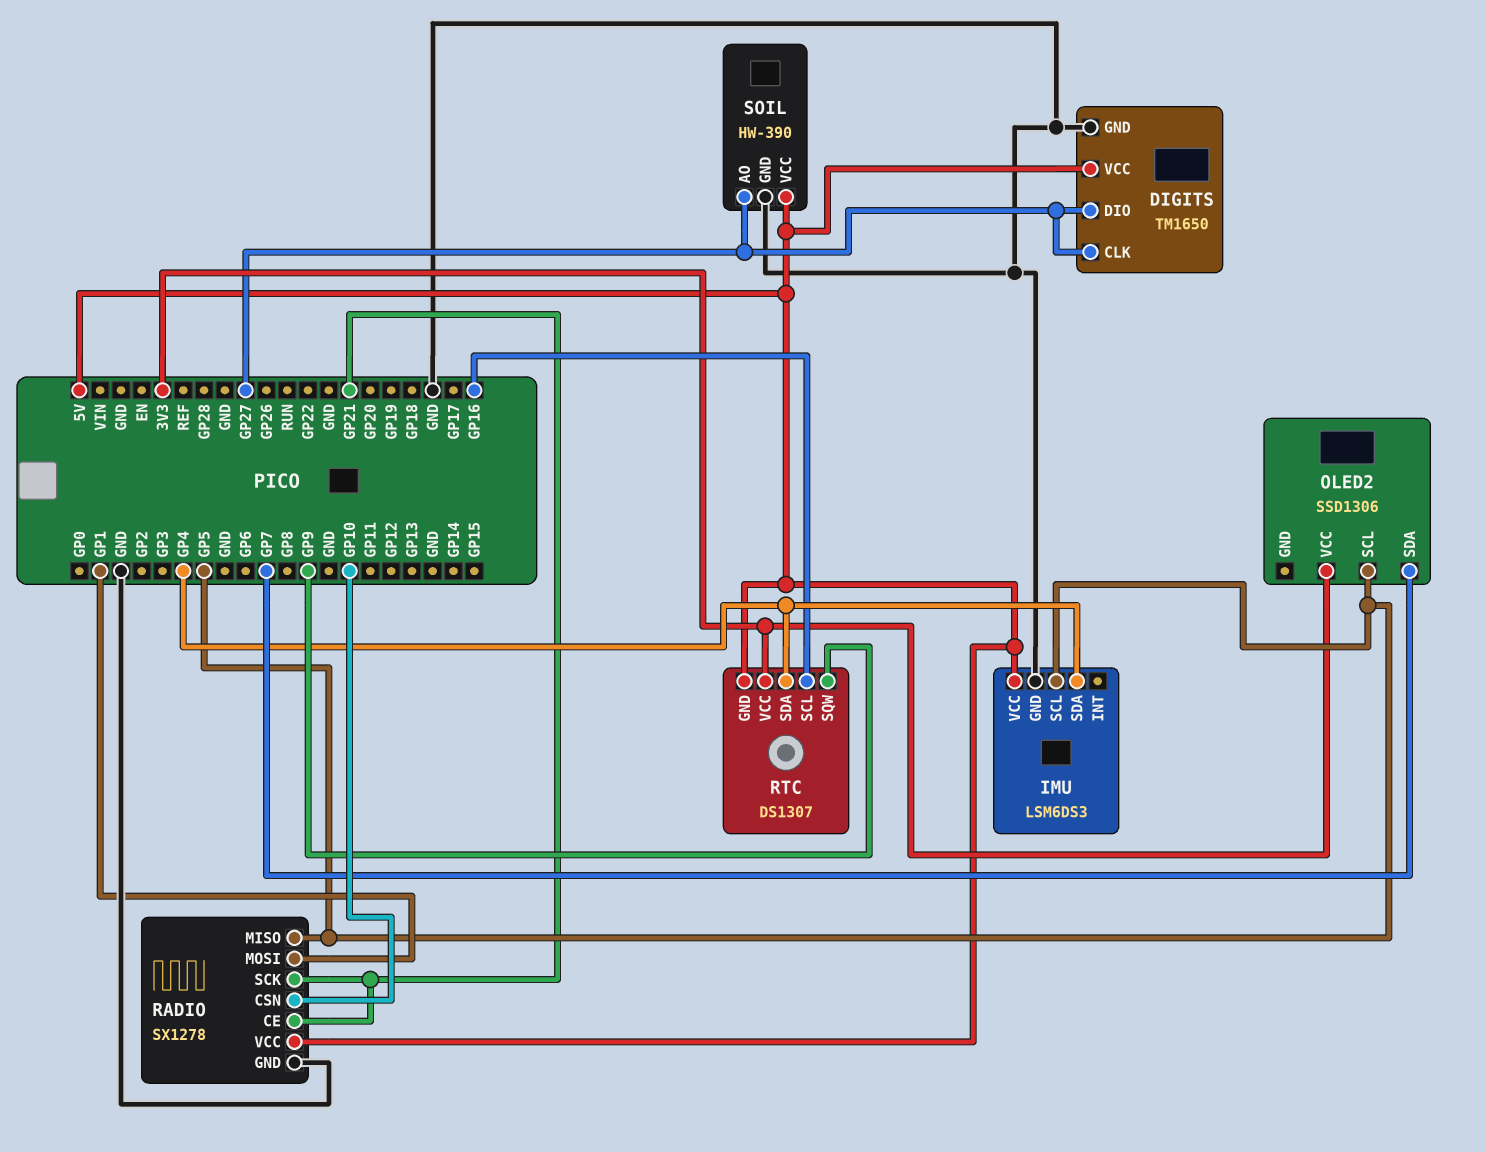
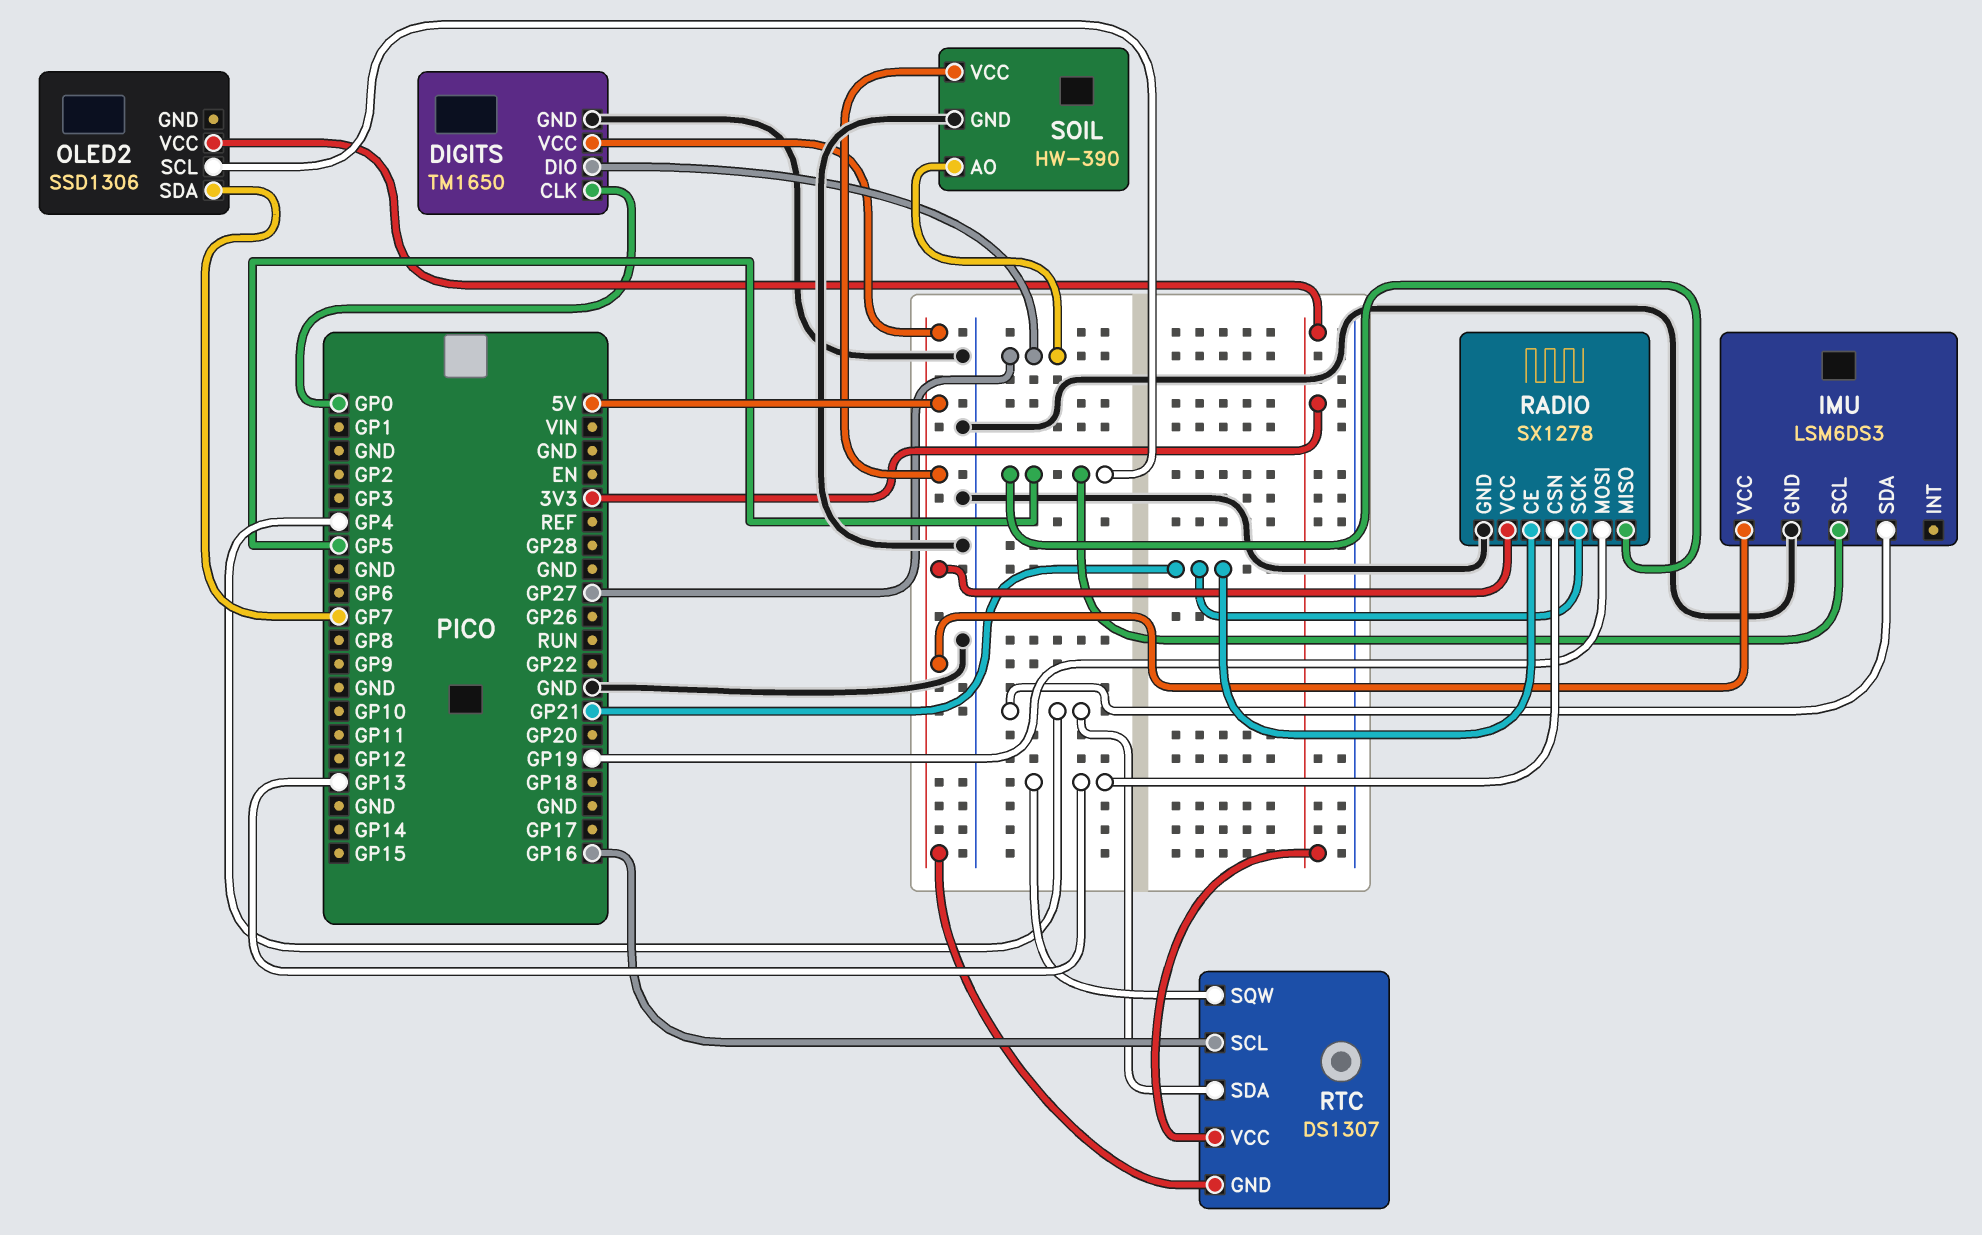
DIGITS pin CLK: GP27 -> GP0
RADIO pin CSN: GP10 -> GP13
RADIO pin MOSI: GP1 -> GP19
RTC pin SQW: GP9 -> GP13

